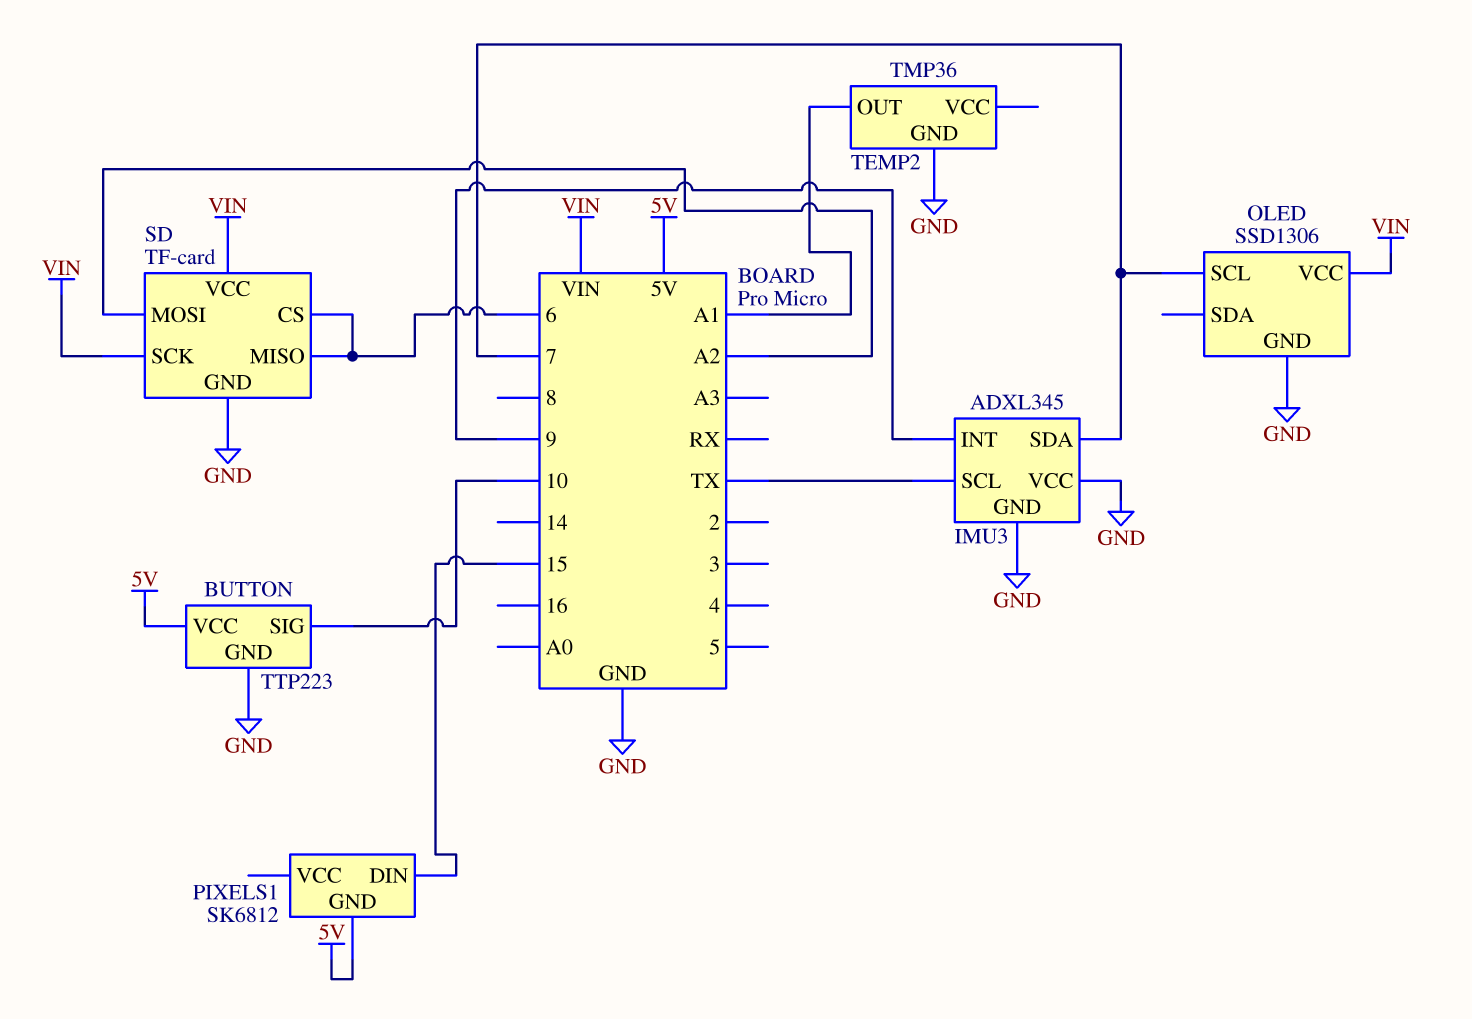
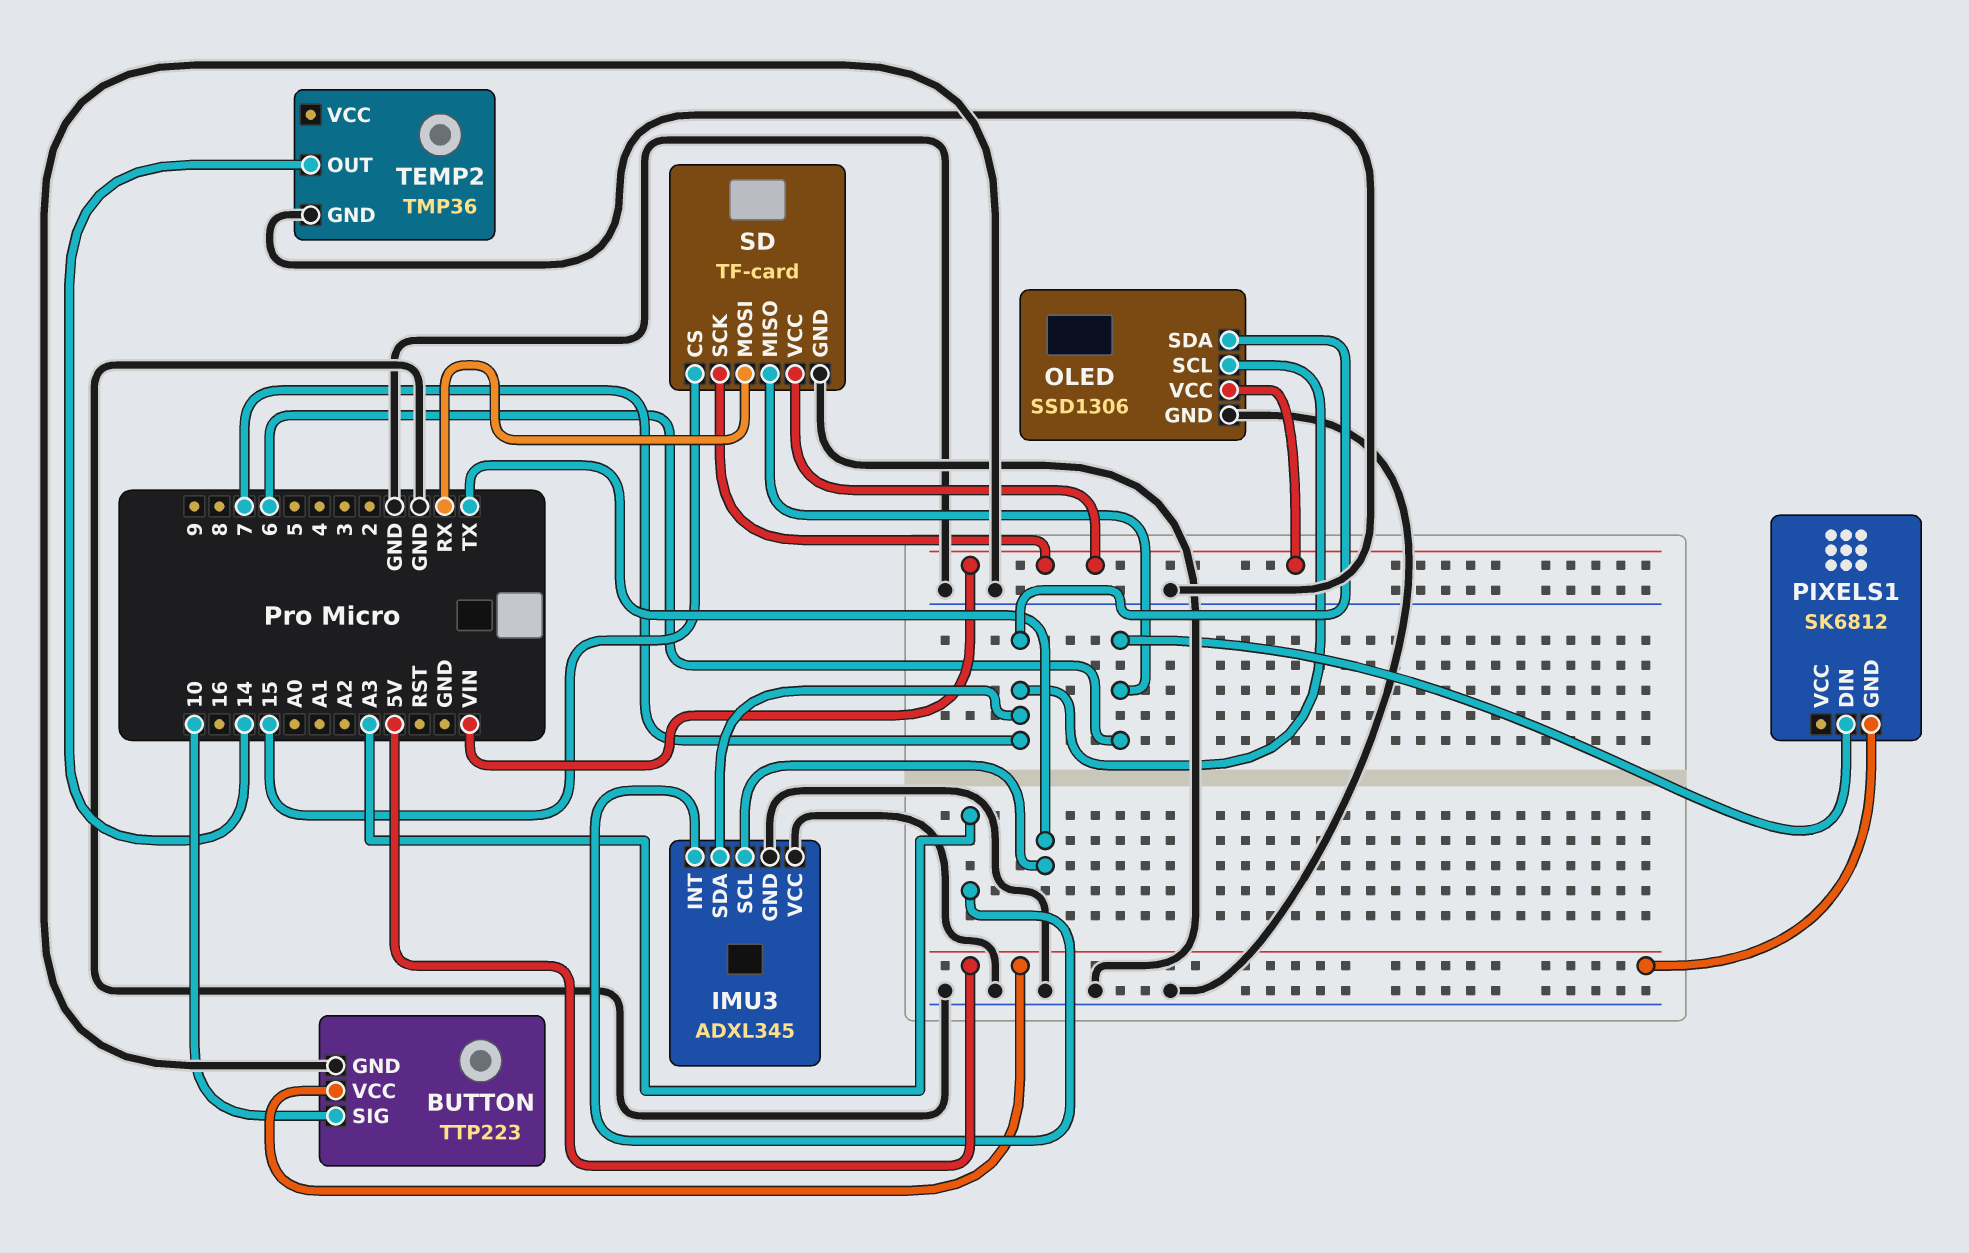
IMU3 pin INT: 9 -> A3
OLED pin SDA: none -> 7
PIXELS1 pin DIN: 15 -> 6
SD pin CS: 6 -> 15
SD pin MOSI: A2 -> RX
TEMP2 pin OUT: A1 -> 14

